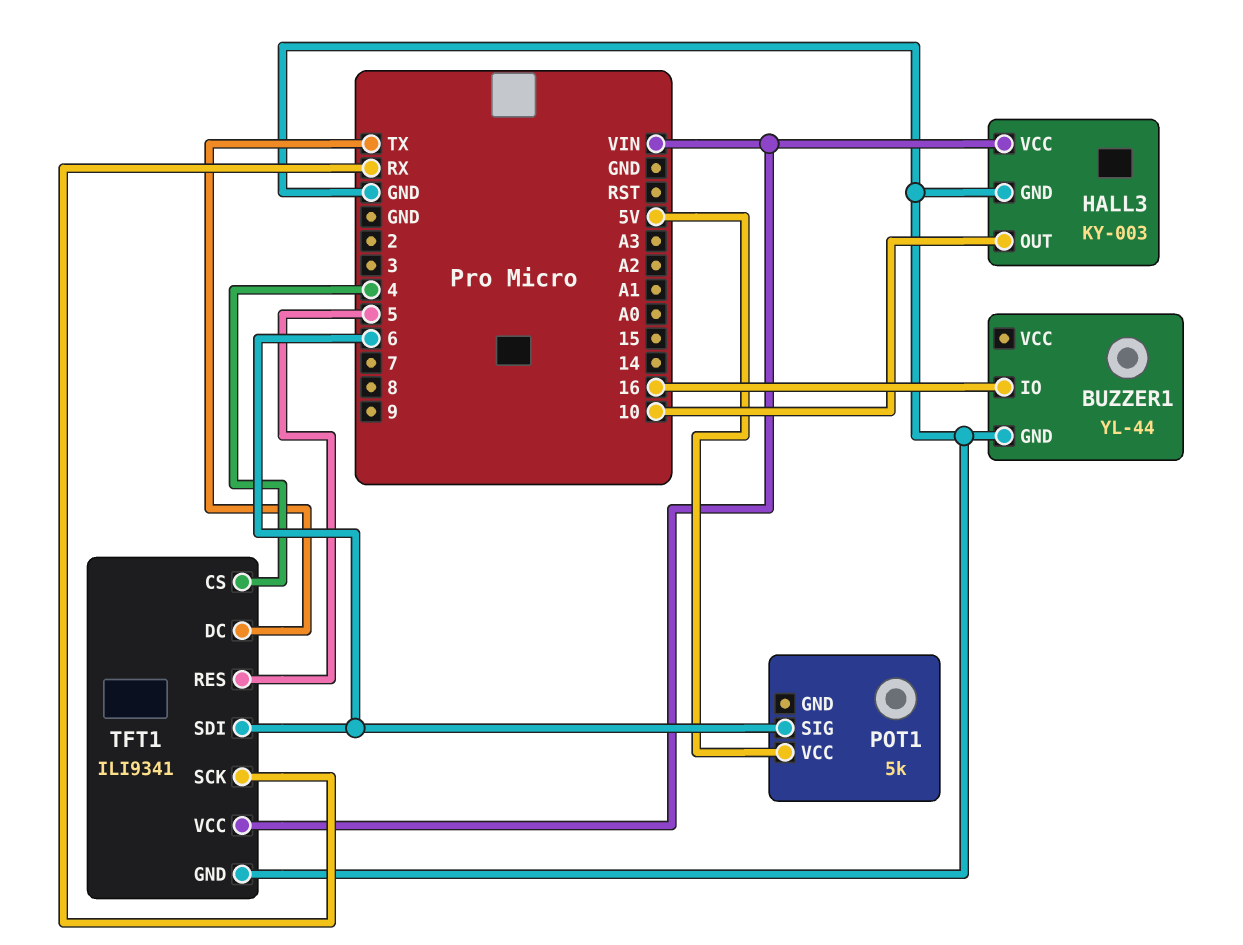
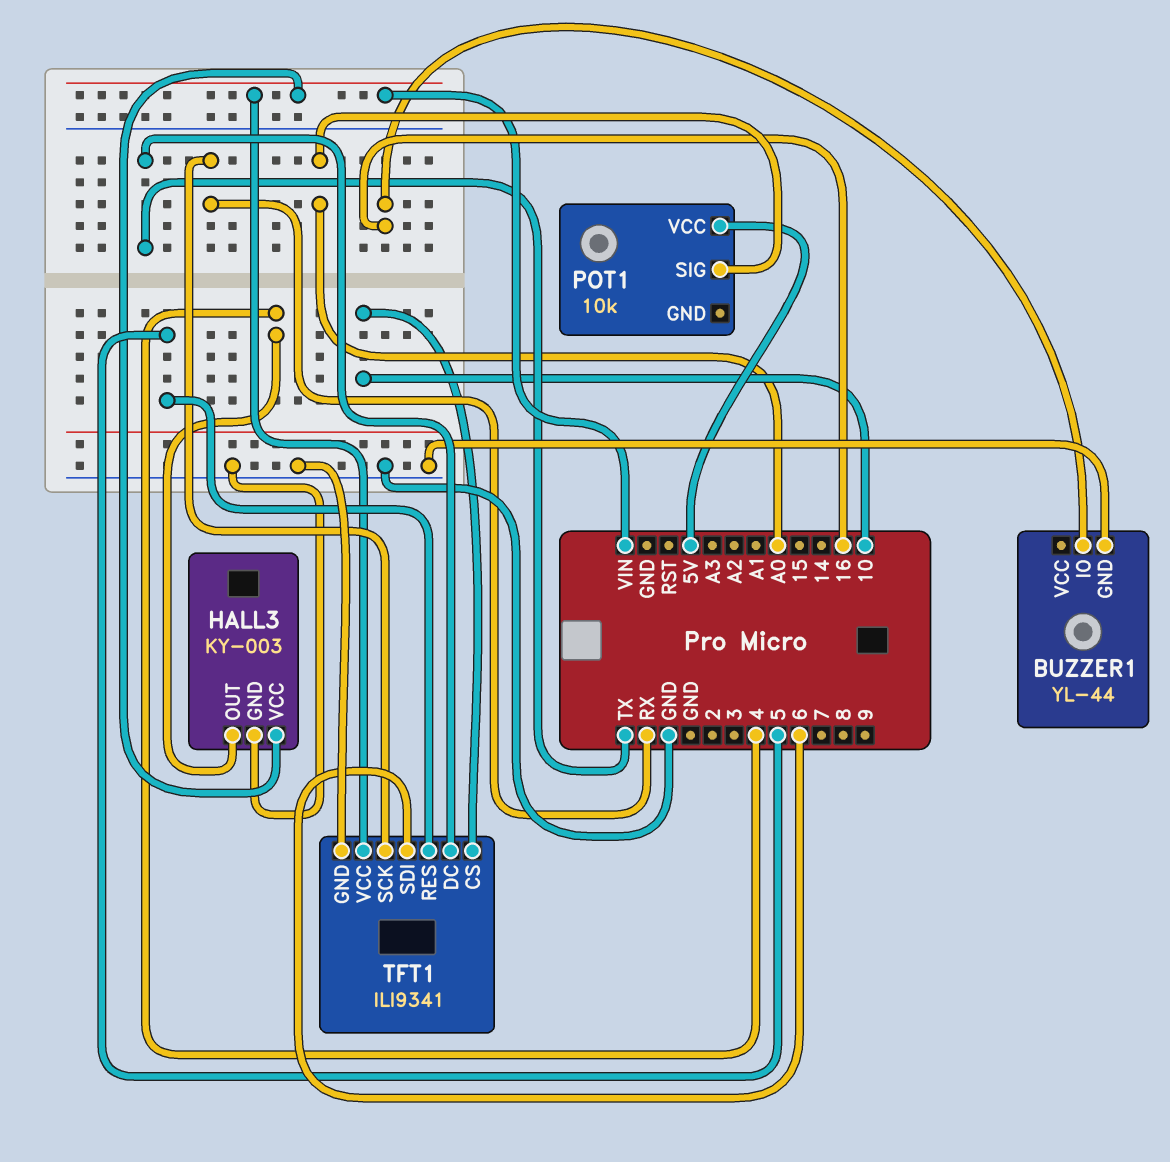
HALL3 pin OUT: 10 -> 4
POT1: 5k -> 10k
POT1 pin SIG: 6 -> A0
TFT1 pin CS: 4 -> 10

